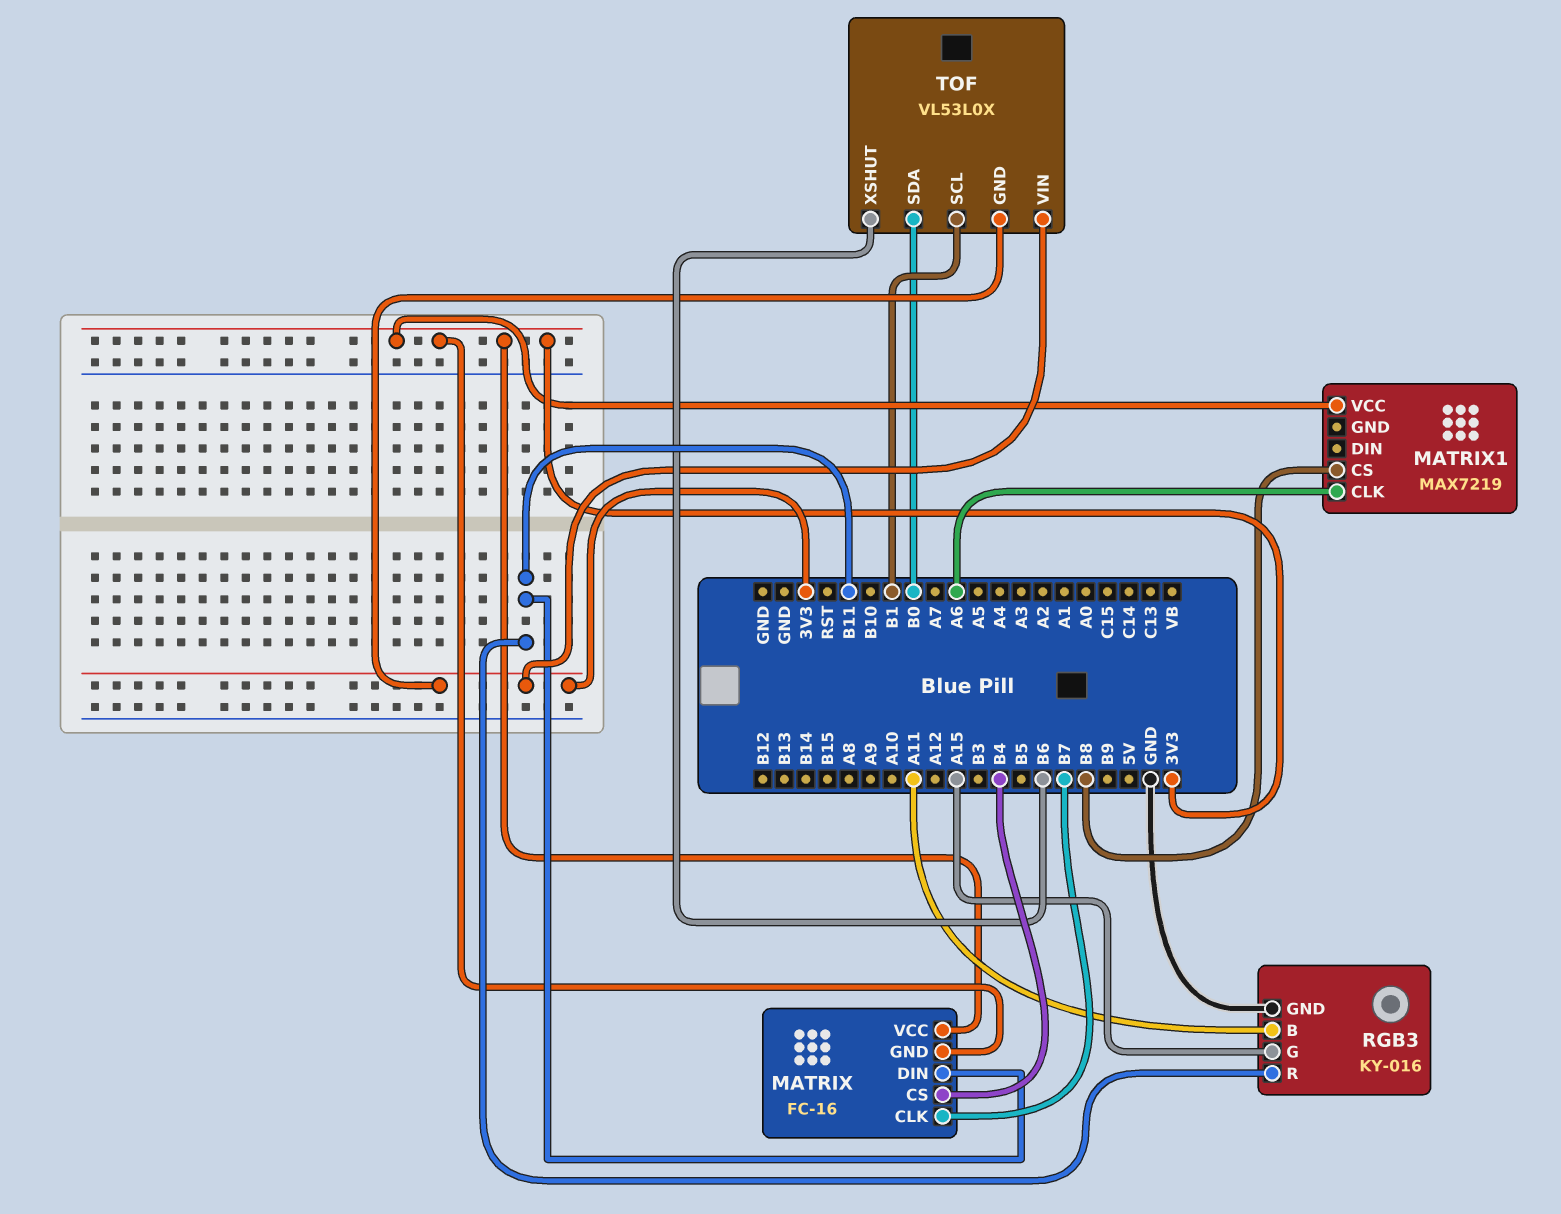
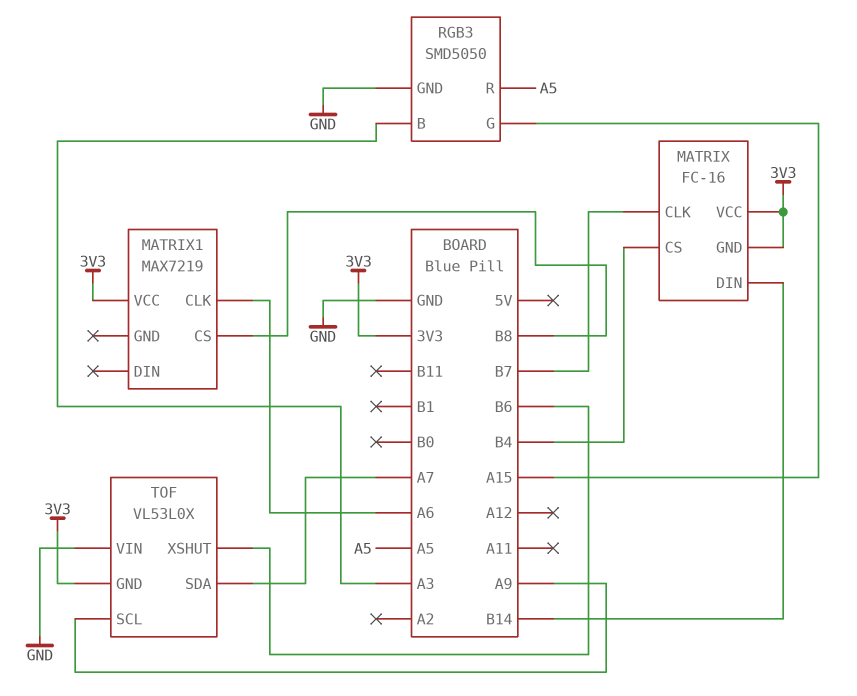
MATRIX pin DIN: B11 -> B14
RGB3: KY-016 -> SMD5050
RGB3 pin B: A11 -> A3
RGB3 pin R: B11 -> A5
TOF pin SCL: B1 -> A9
TOF pin SDA: B0 -> A7
TOF pin VIN: 3V3 -> GND

